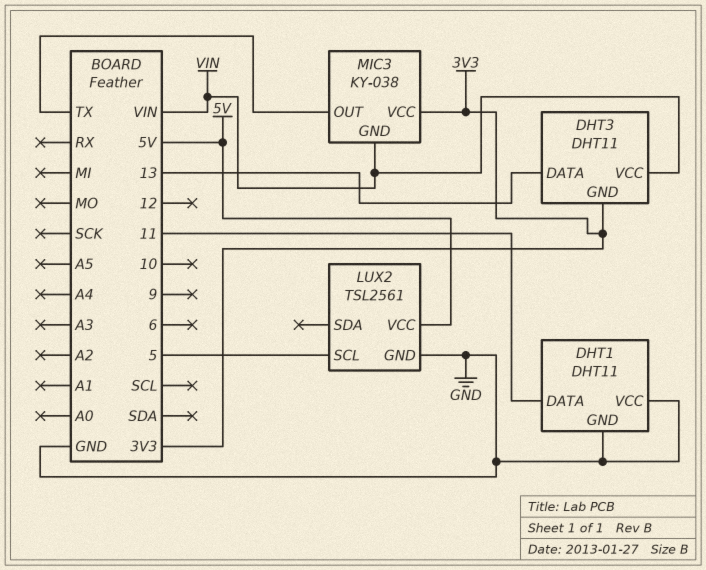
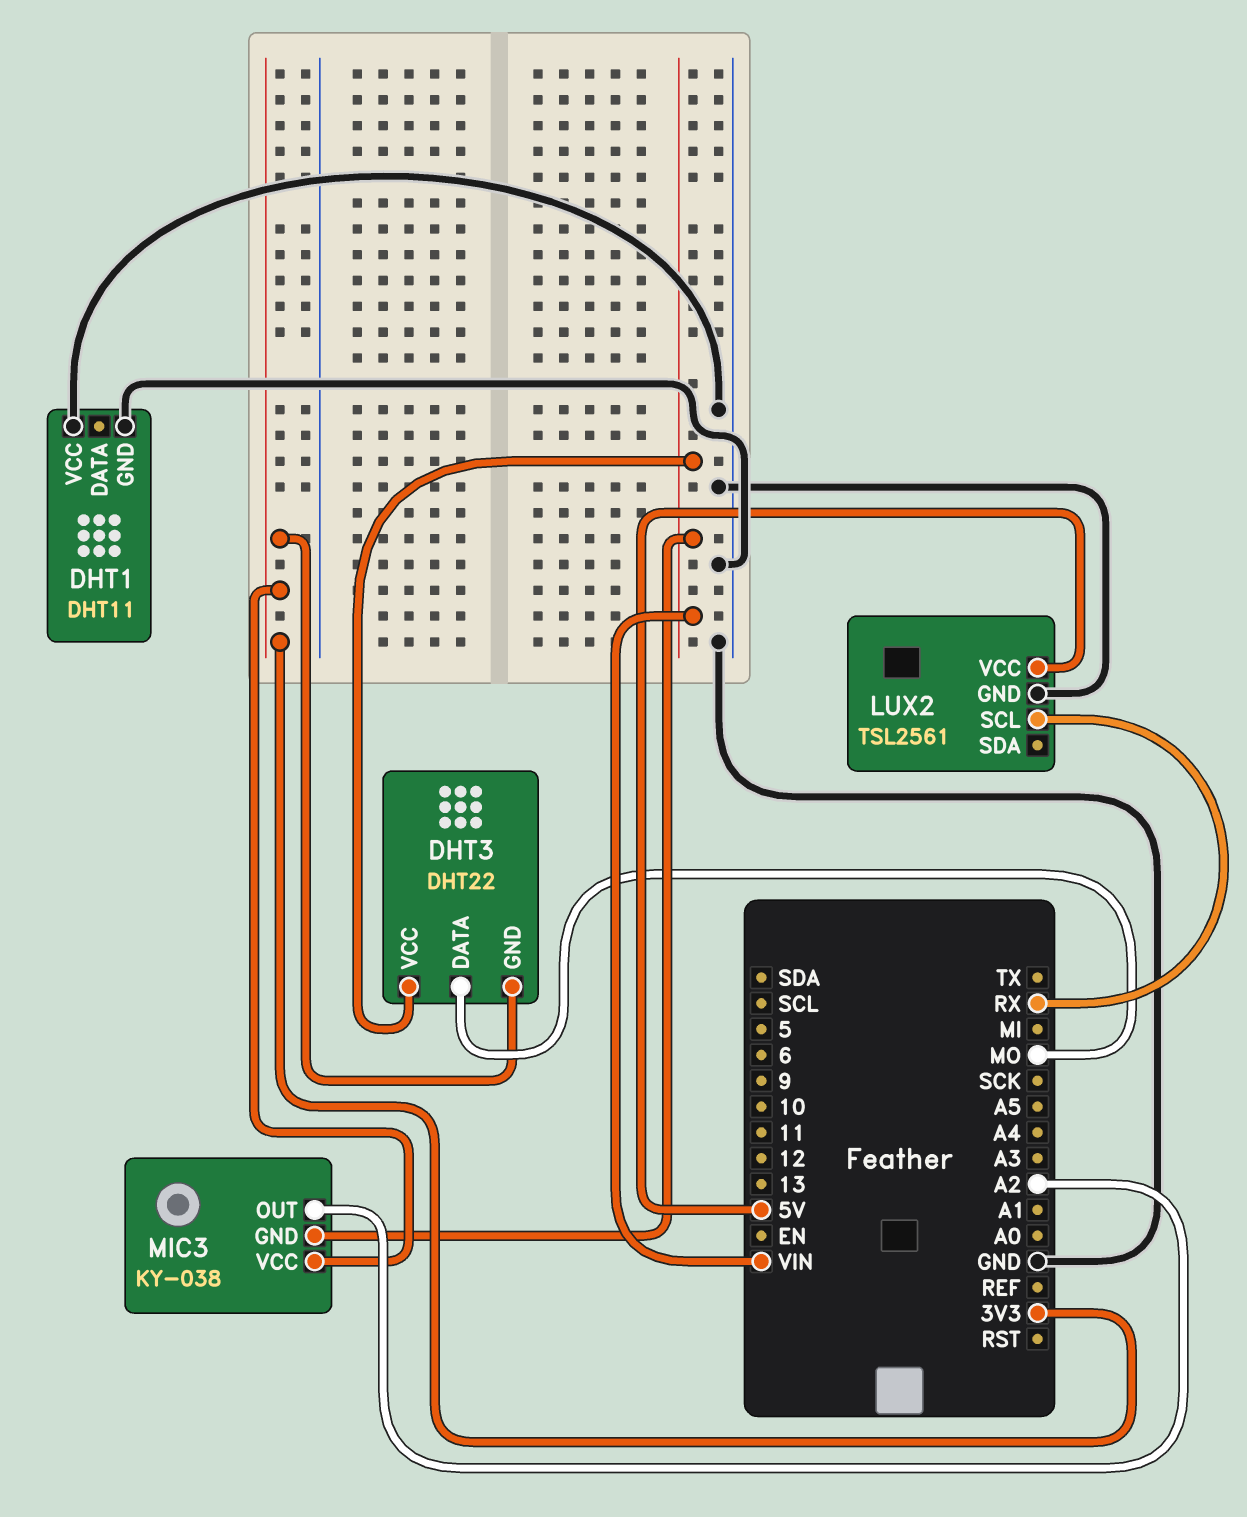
DHT1 pin DATA: 11 -> none
DHT3: DHT11 -> DHT22
DHT3 pin DATA: 13 -> MO
LUX2 pin SCL: 5 -> RX
MIC3 pin OUT: TX -> A2

